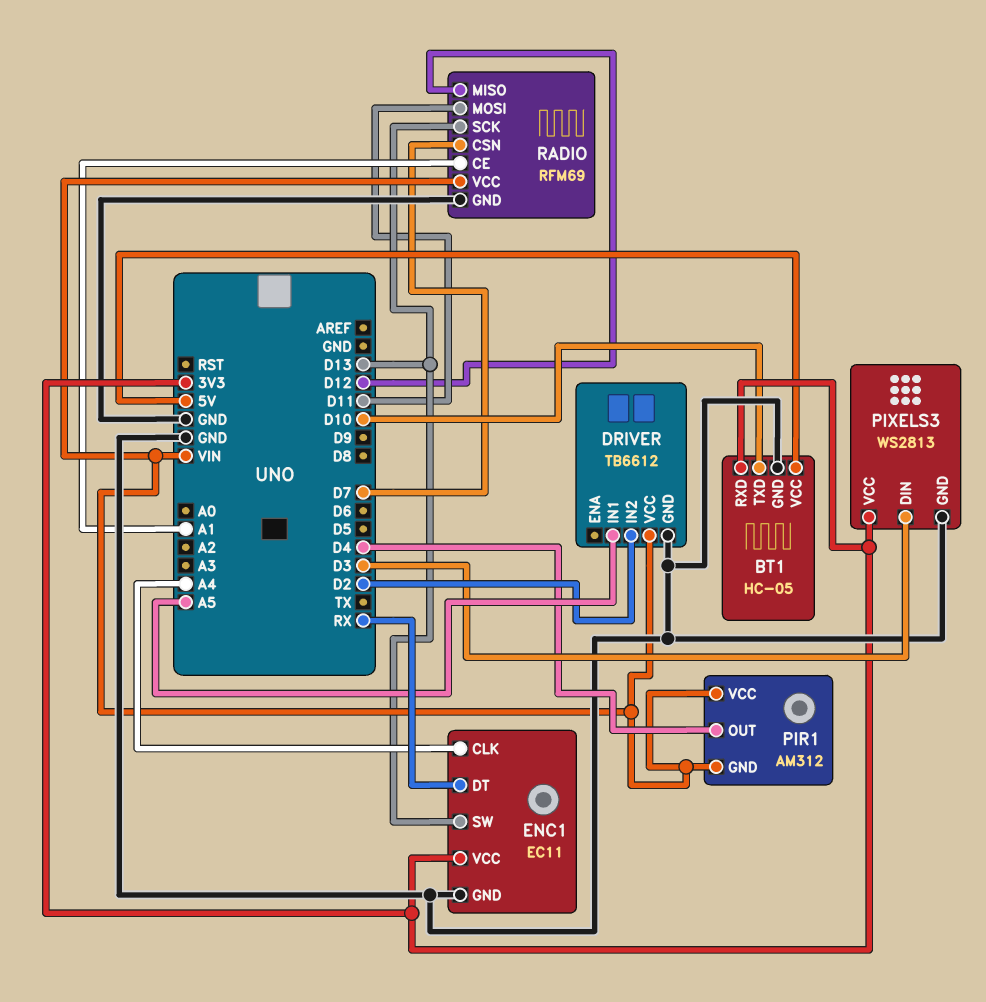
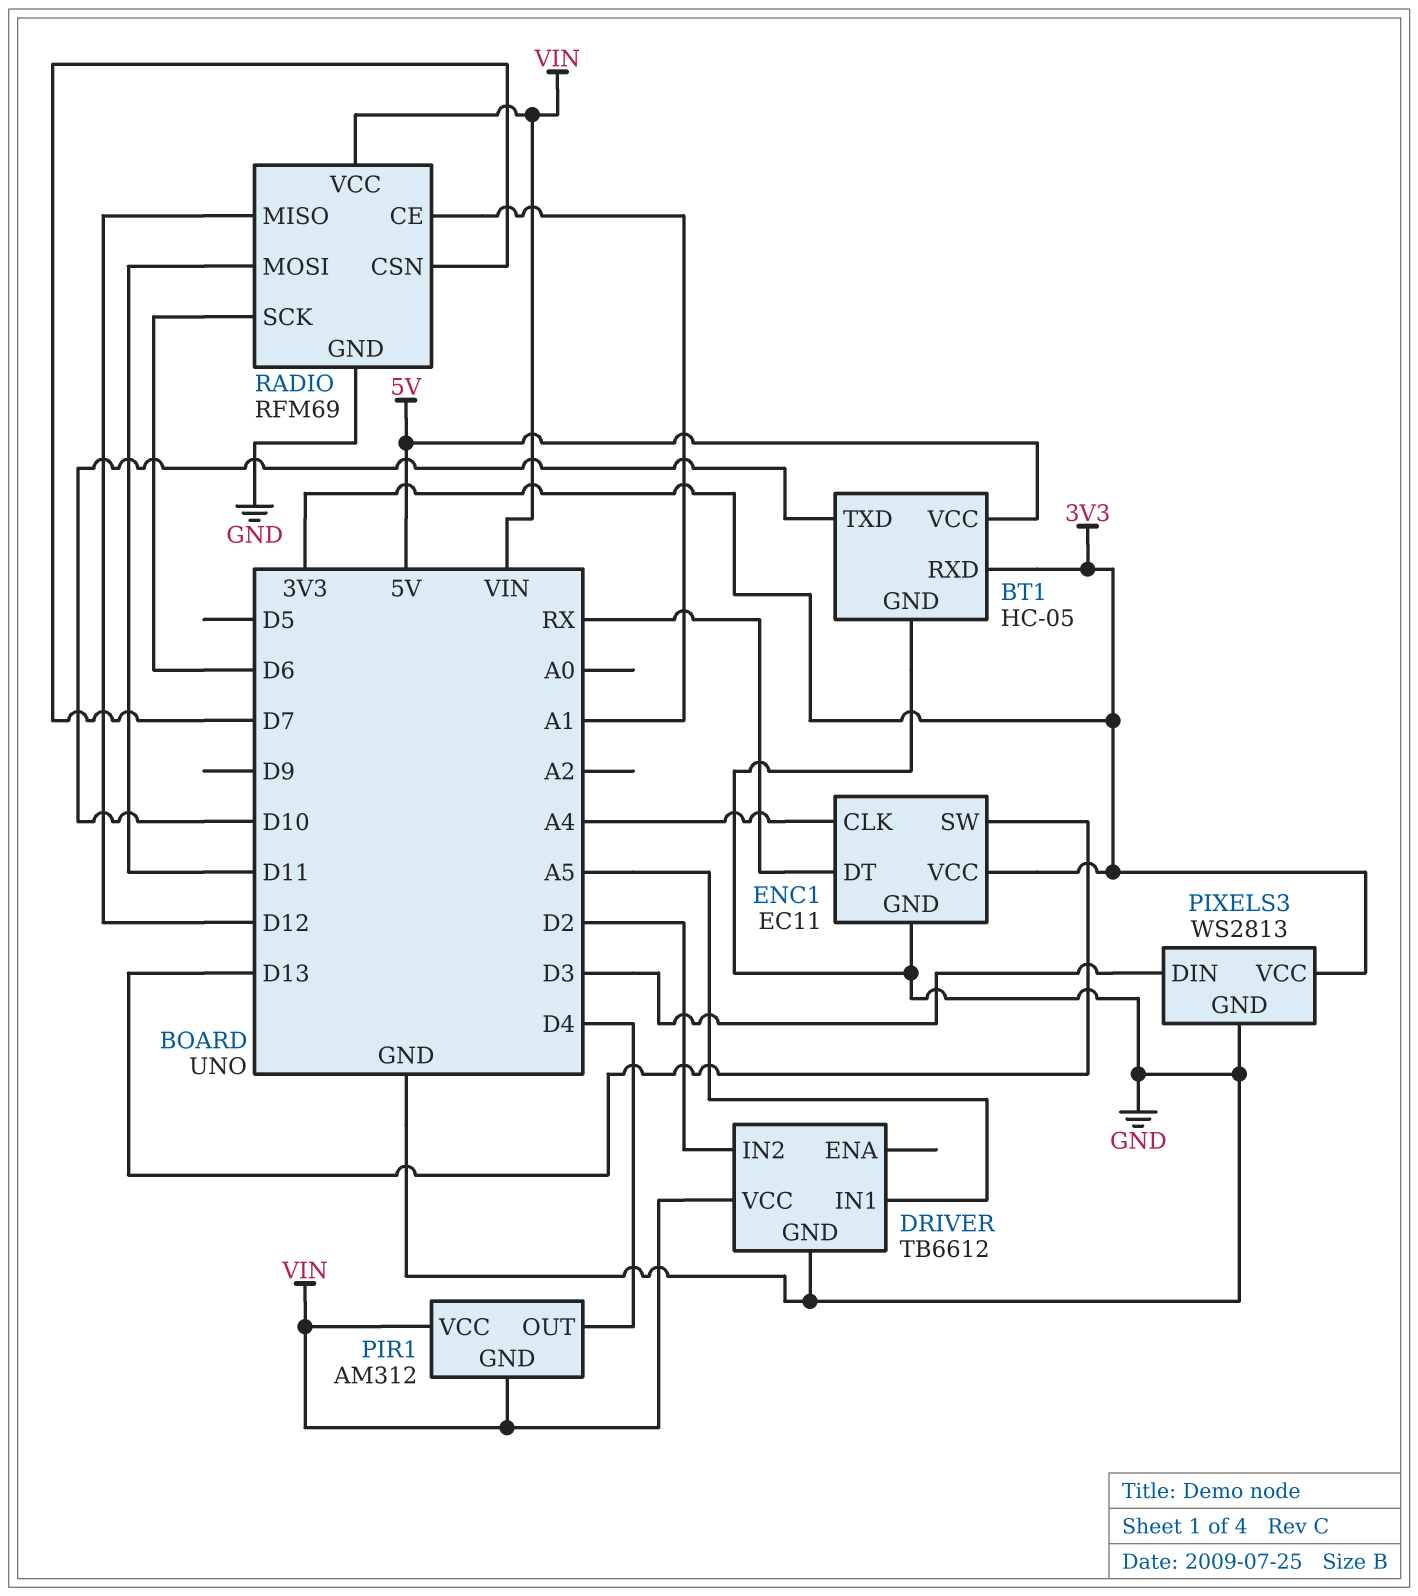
RADIO pin SCK: D13 -> D6

